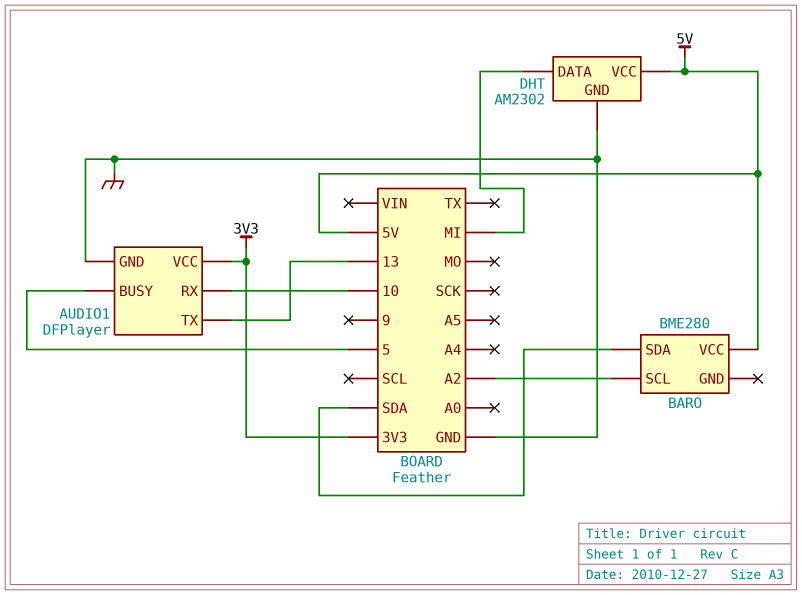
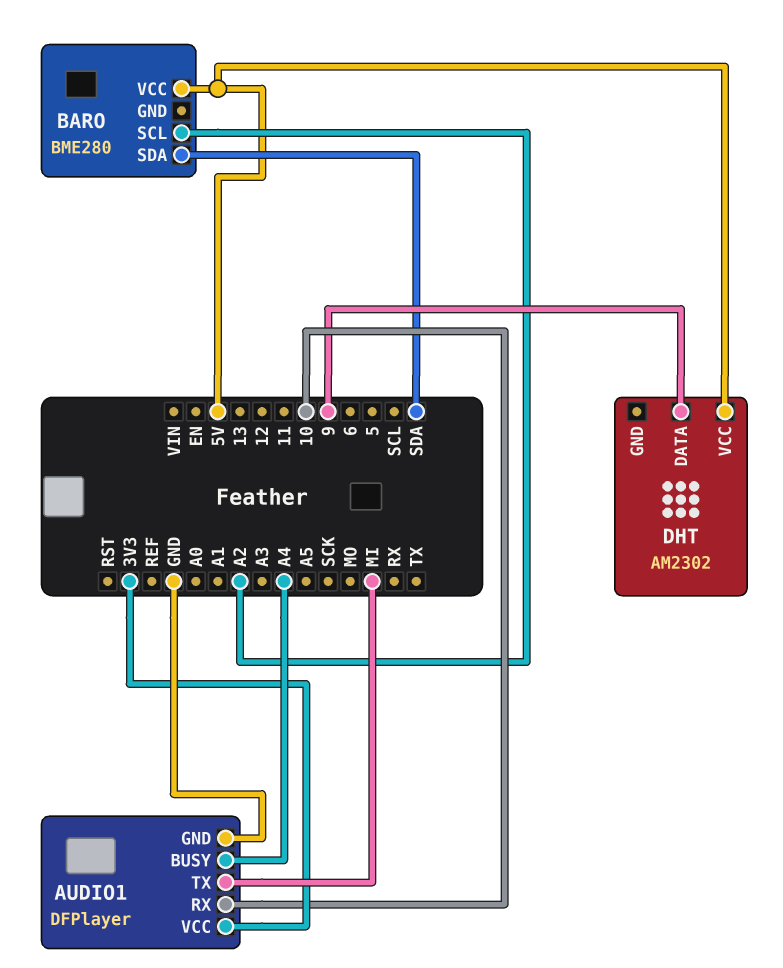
AUDIO1 pin BUSY: 5 -> A4
AUDIO1 pin TX: 13 -> MI
DHT pin DATA: MI -> 9
DHT pin GND: GND -> none

